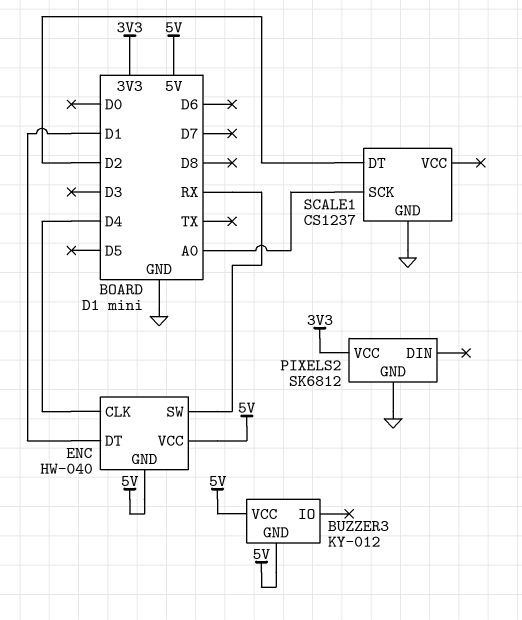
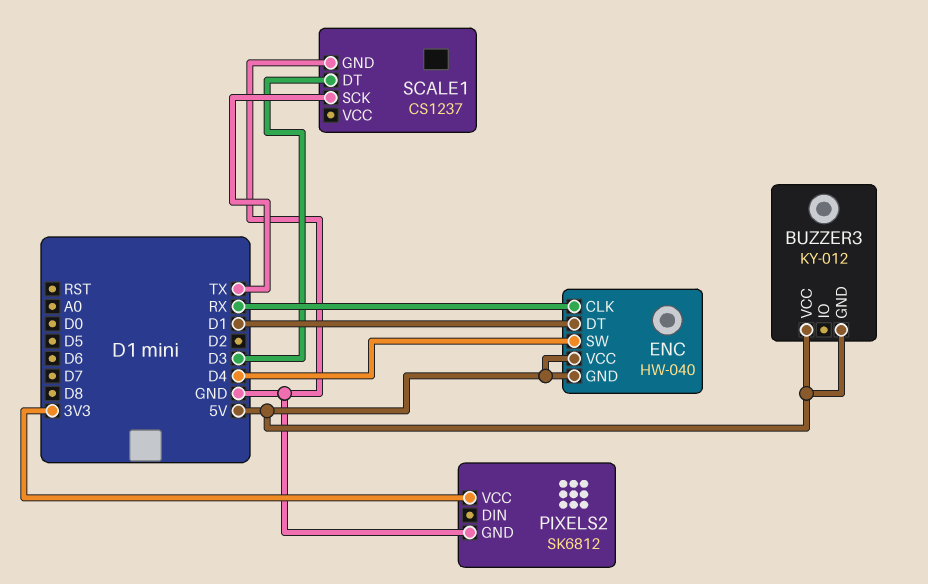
ENC pin CLK: D4 -> RX
ENC pin SW: RX -> D4
SCALE1 pin DT: D2 -> D3
SCALE1 pin SCK: A0 -> TX

